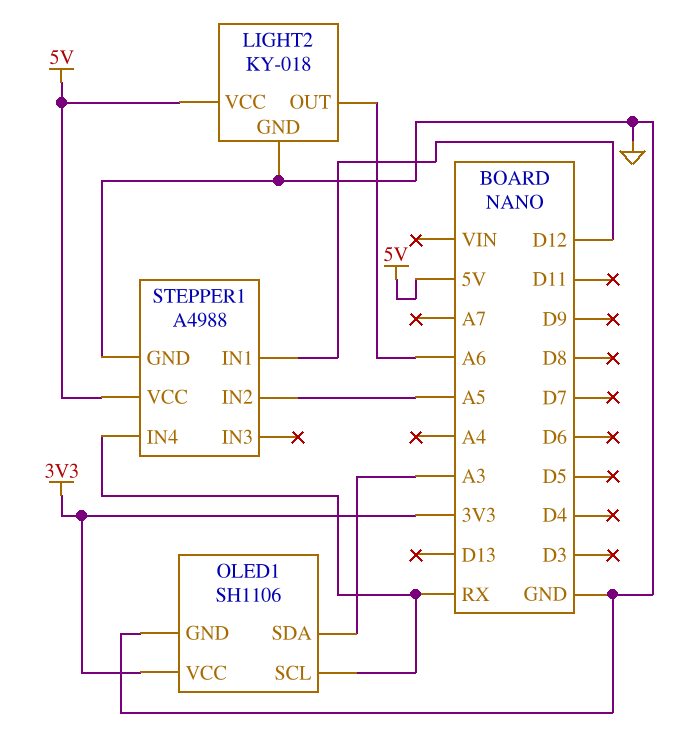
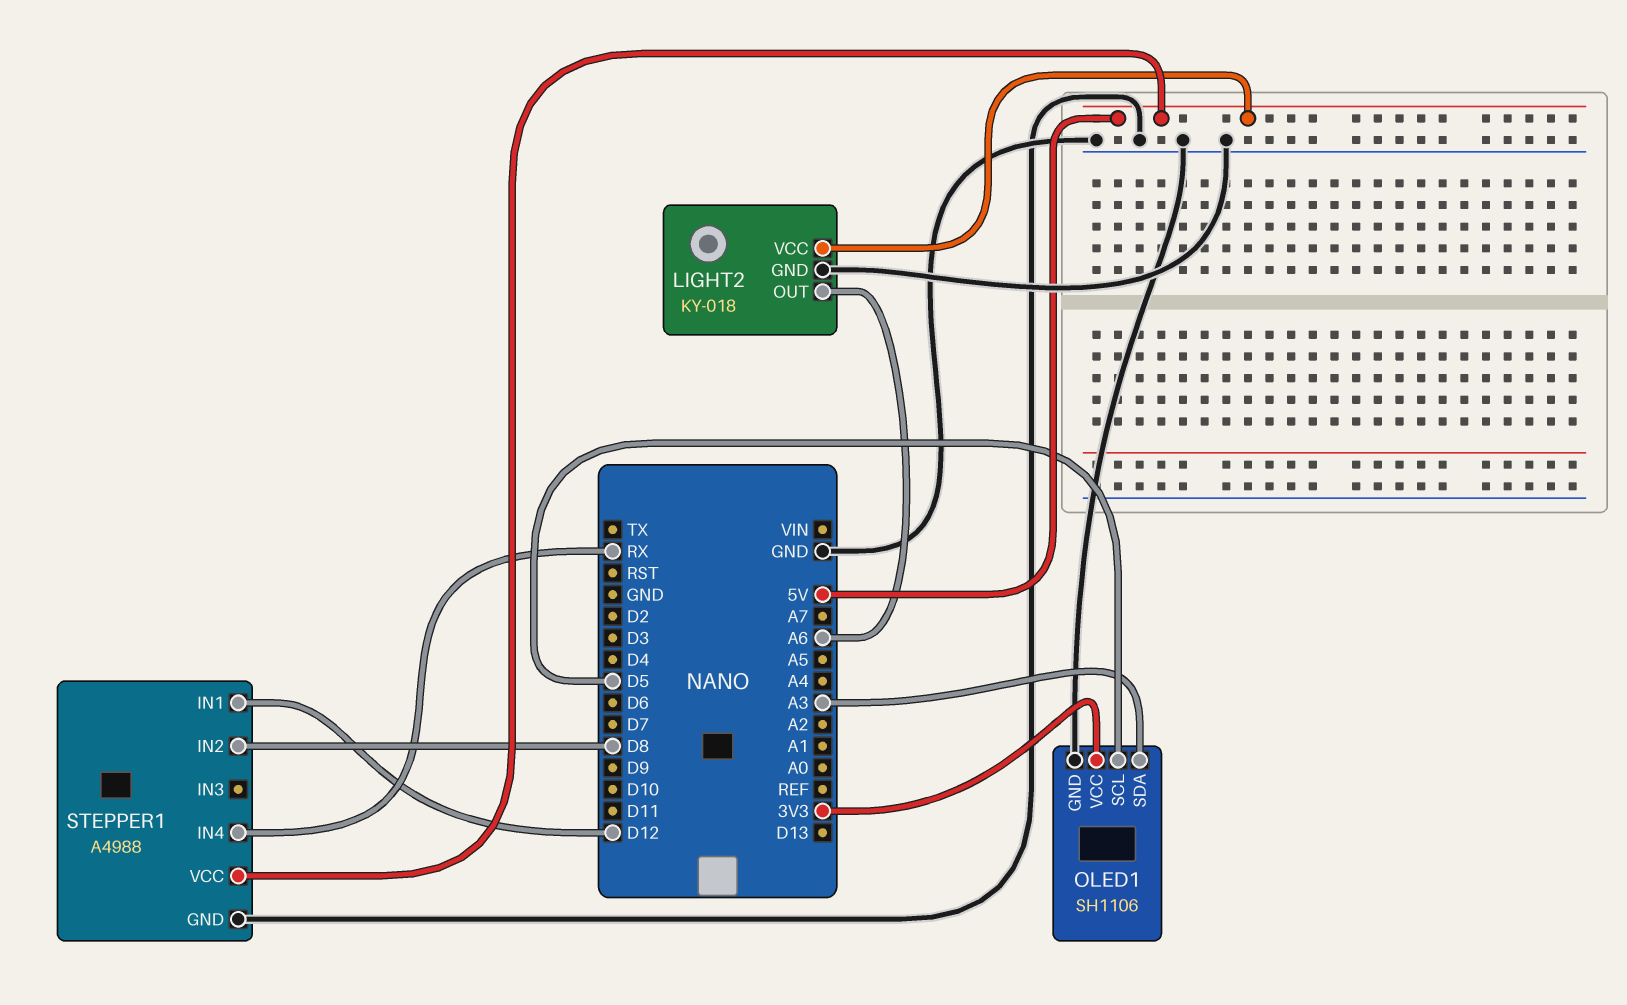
OLED1 pin SCL: RX -> D5
STEPPER1 pin IN2: A5 -> D8

